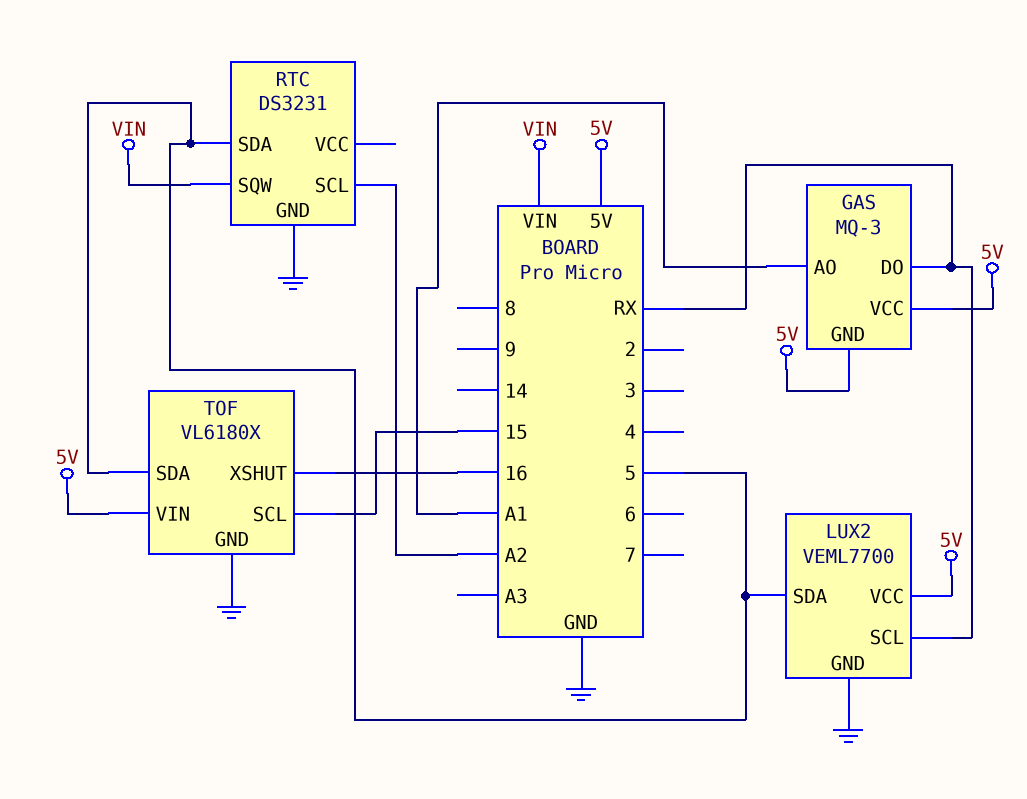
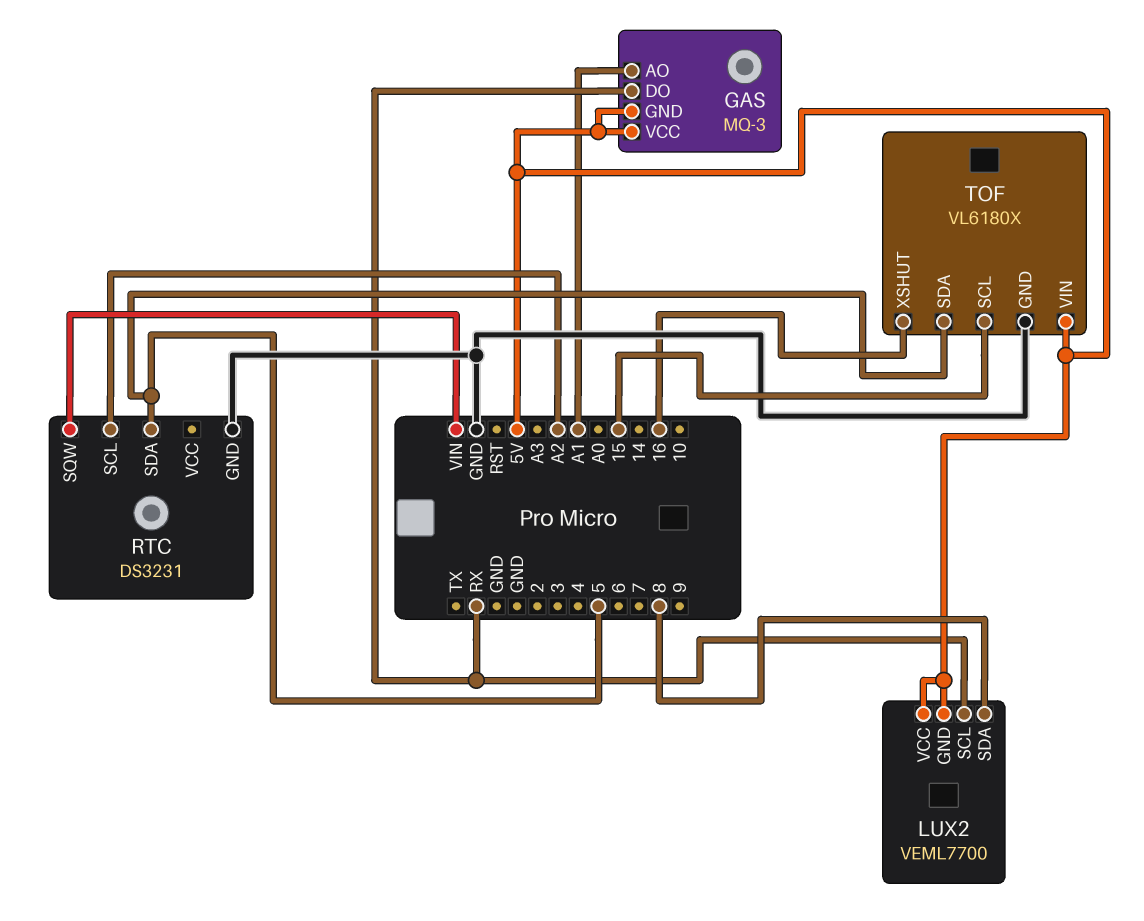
LUX2 pin GND: GND -> 5V
LUX2 pin SDA: 5 -> 8

